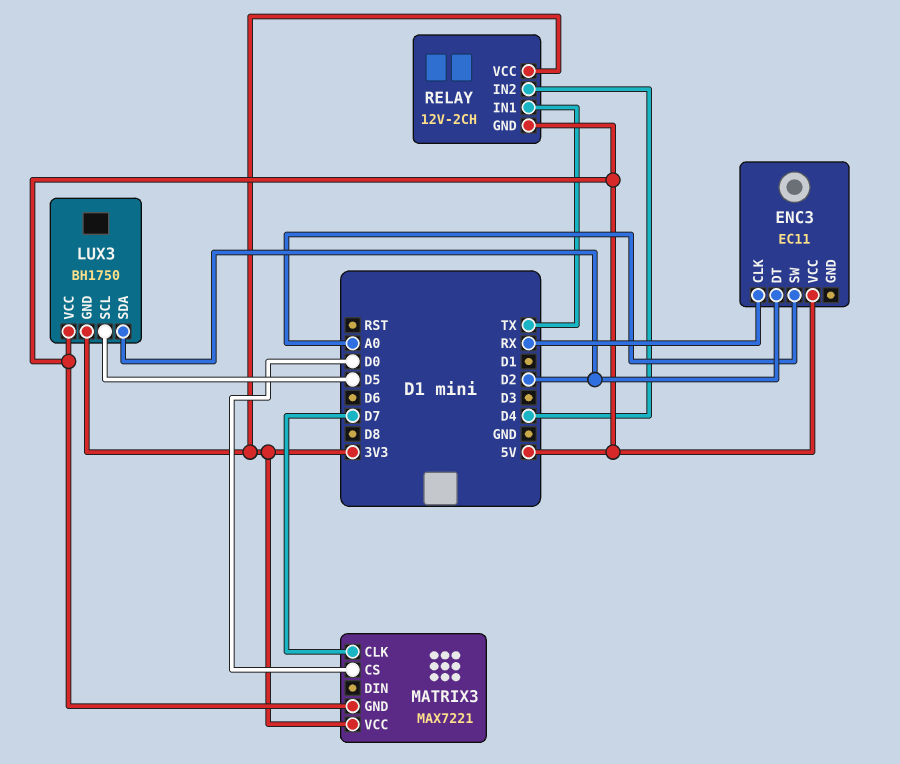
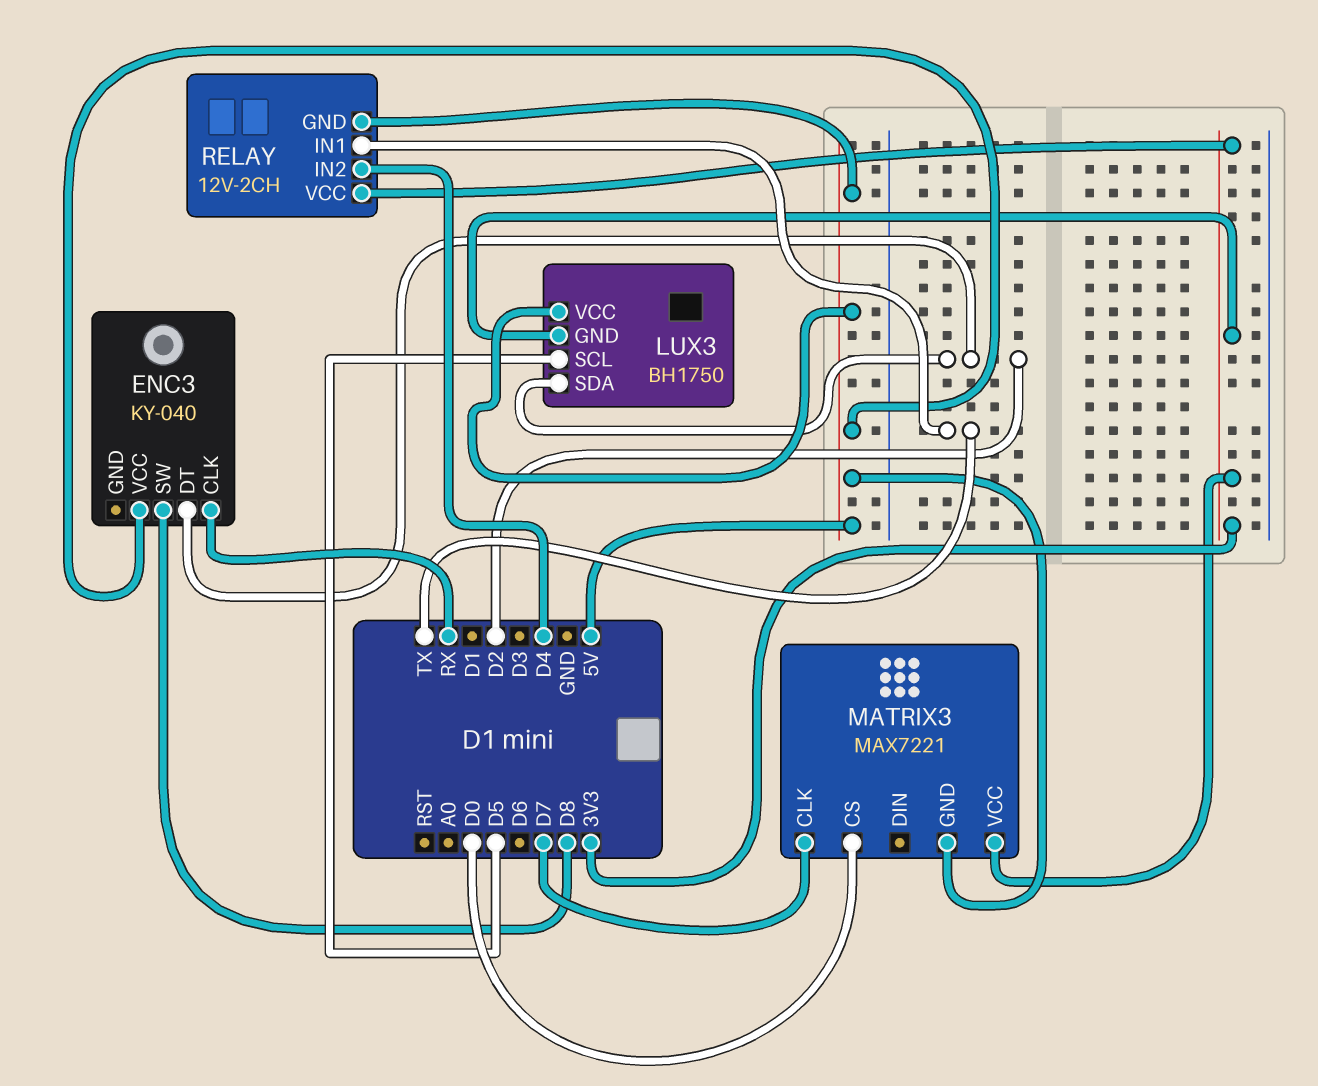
ENC3: EC11 -> KY-040
ENC3 pin SW: A0 -> D8

